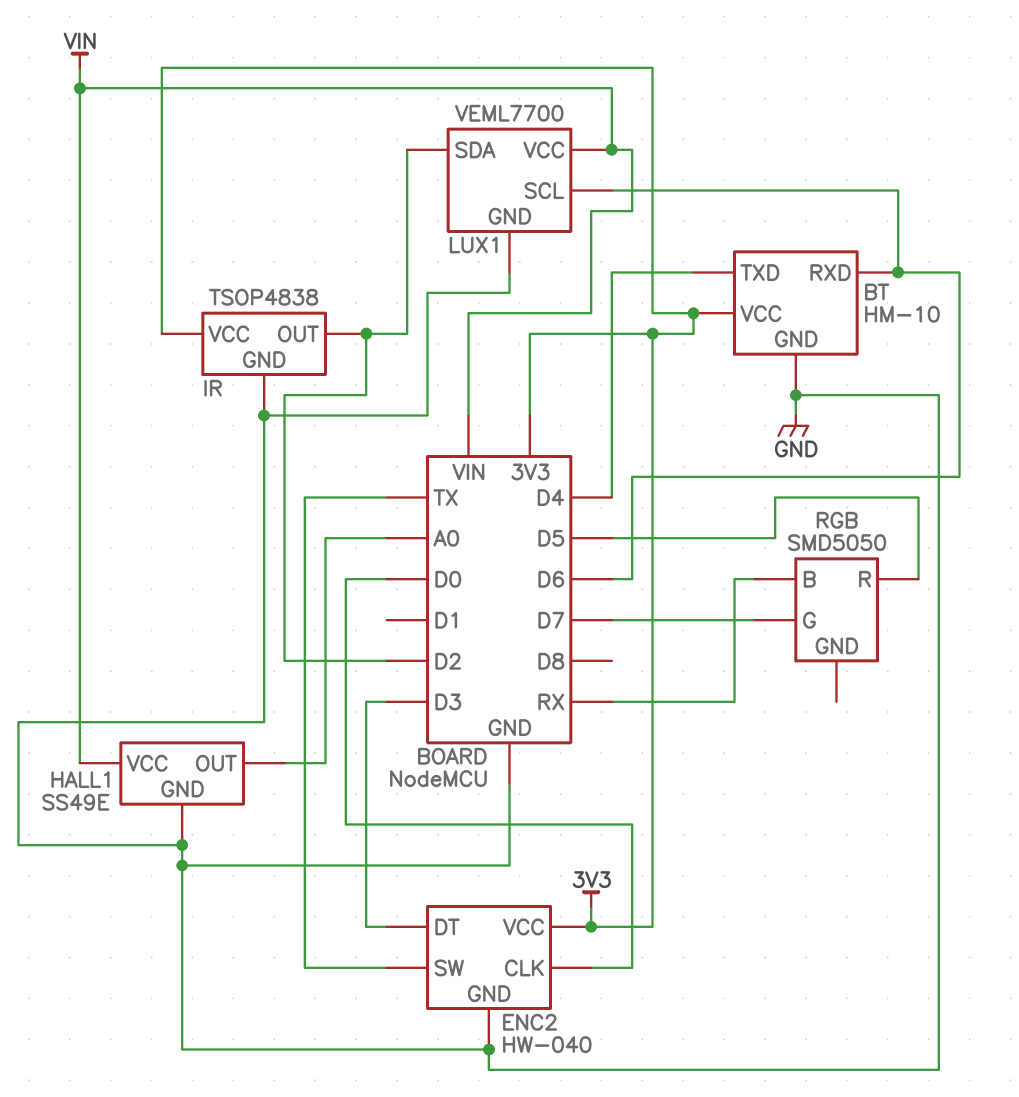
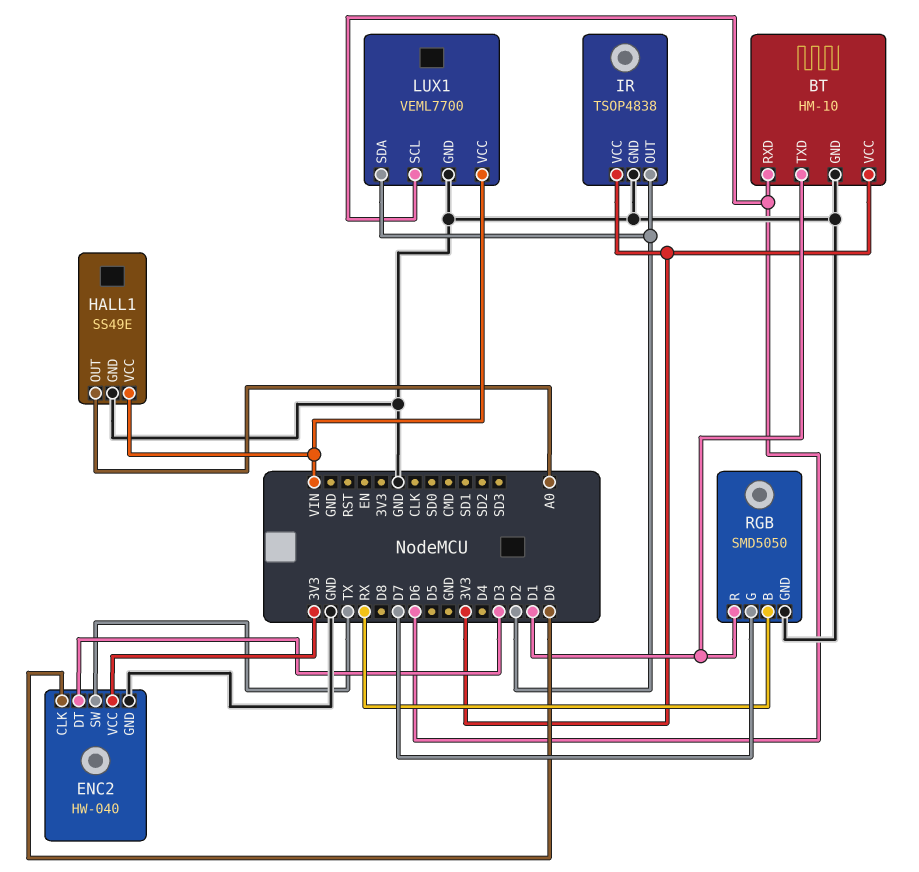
BT pin TXD: D4 -> D1
RGB pin GND: none -> GND
RGB pin R: D5 -> D1

